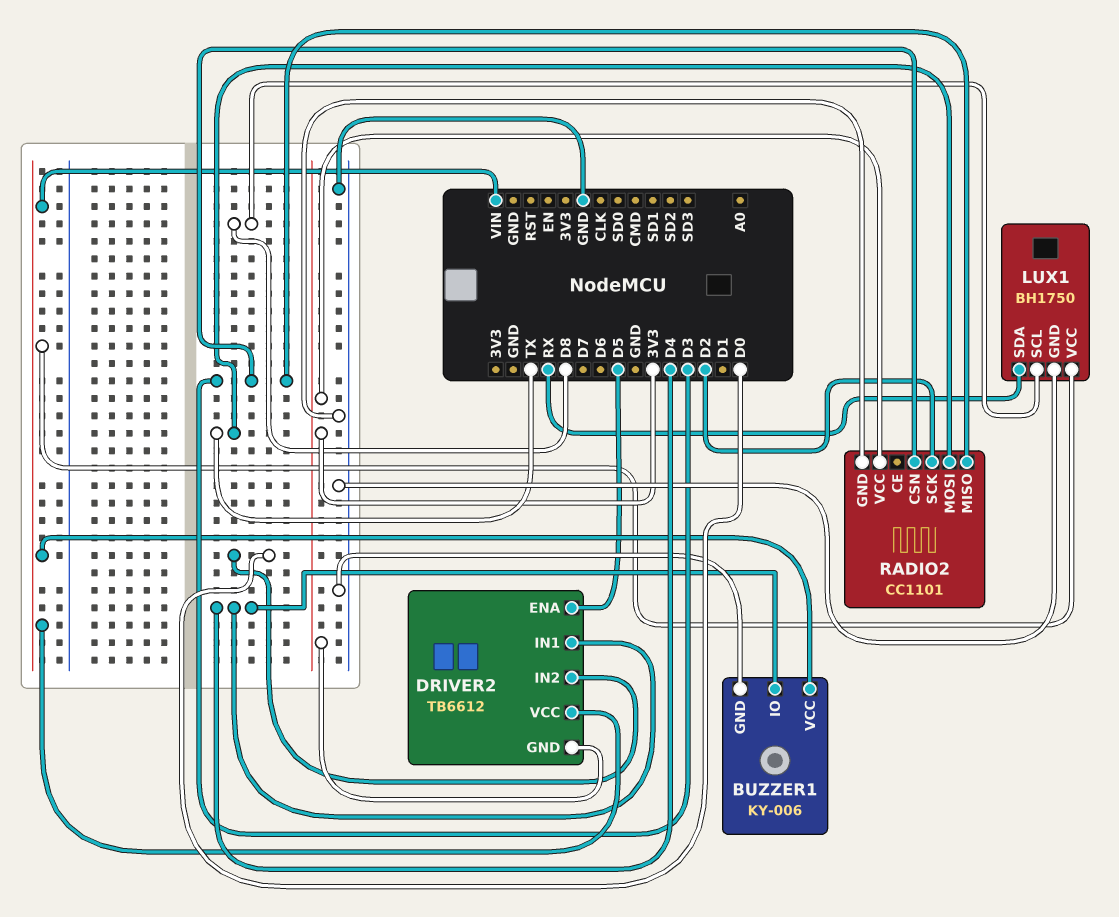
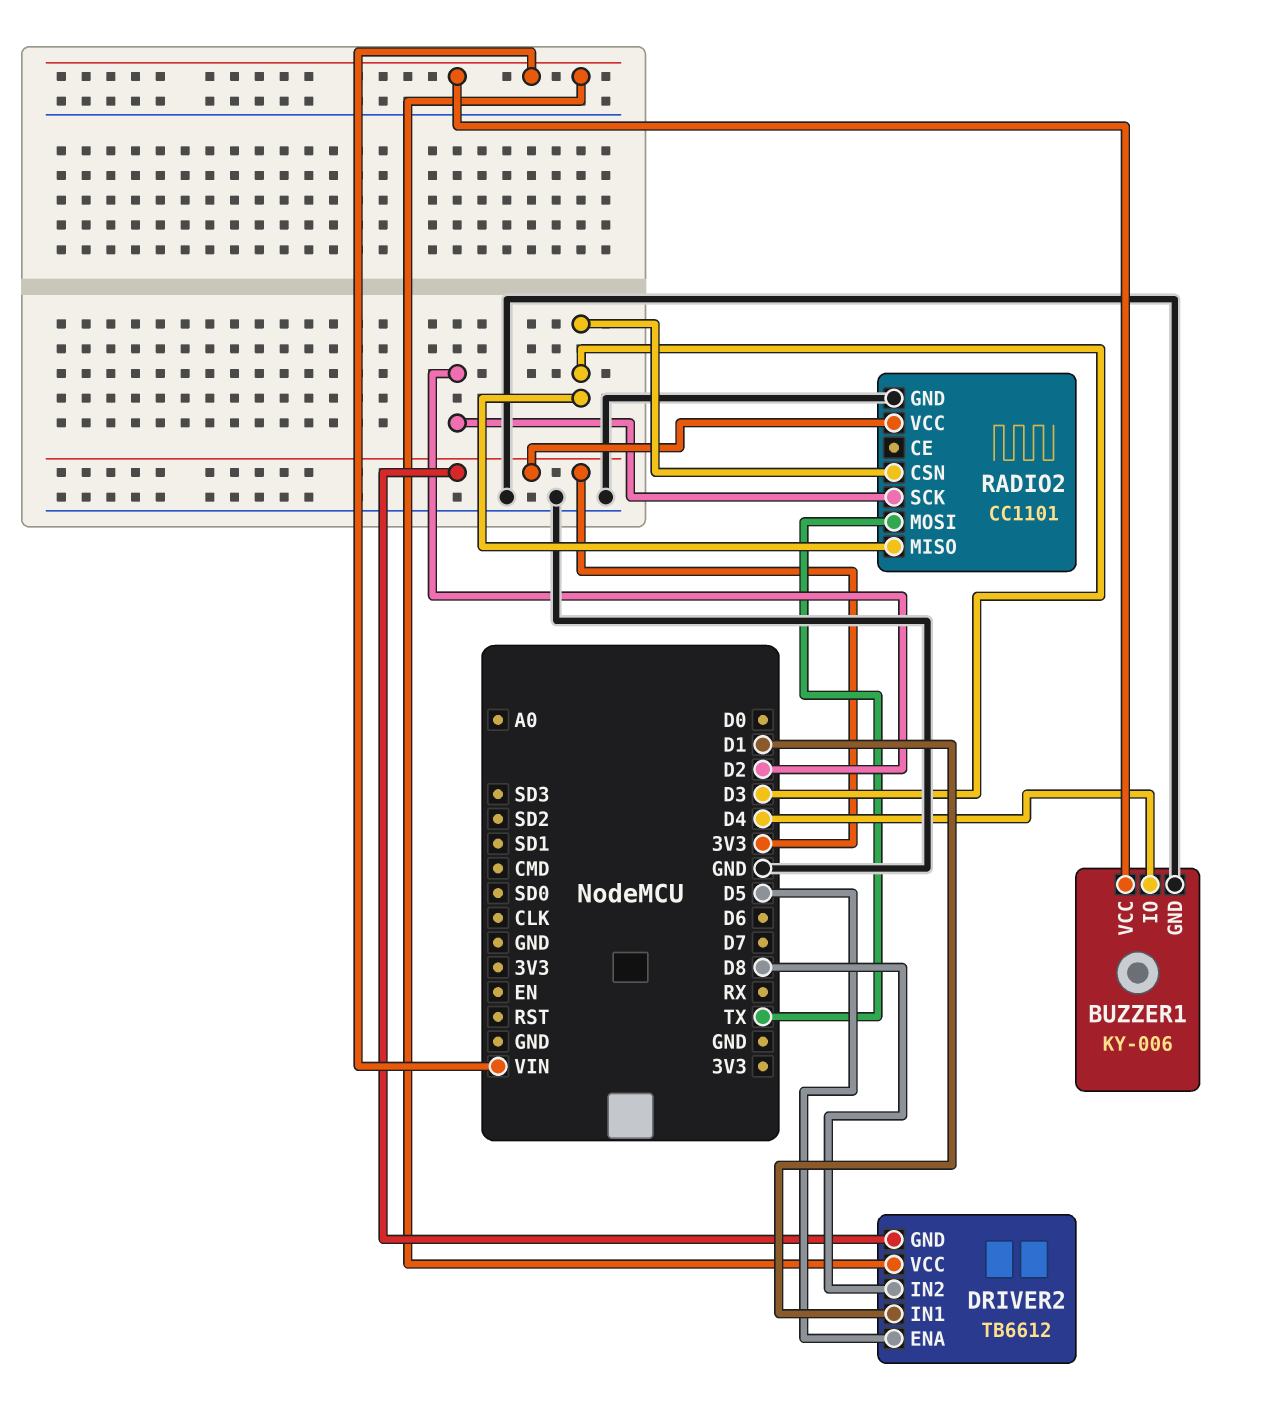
DRIVER2 pin IN1: D4 -> D1
DRIVER2 pin IN2: D0 -> D8
LUX1: BH1750 -> none
LUX1 pin GND: GND -> none
LUX1 pin SCL: D8 -> none
LUX1 pin SDA: RX -> none
LUX1 pin VCC: VIN -> none

